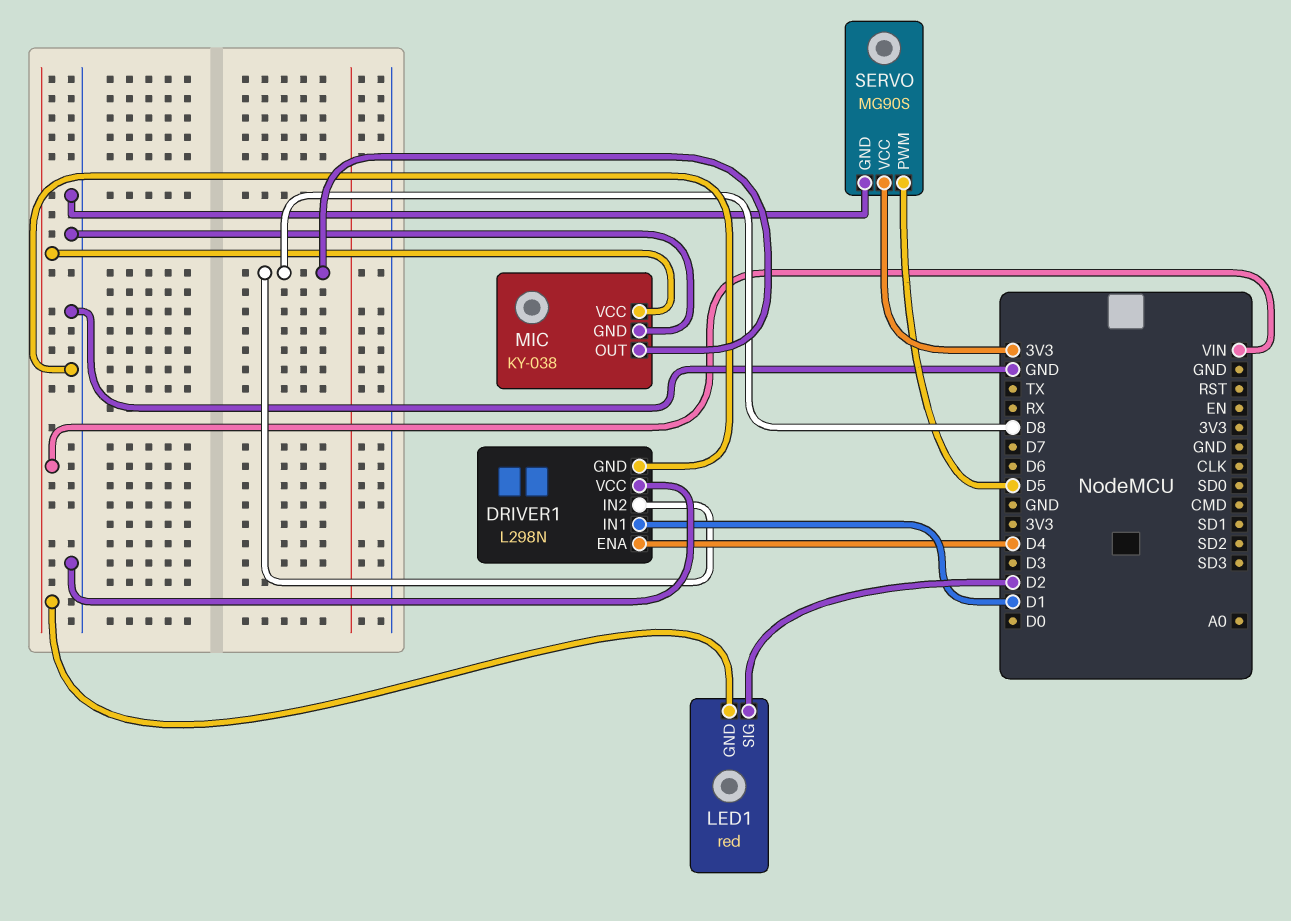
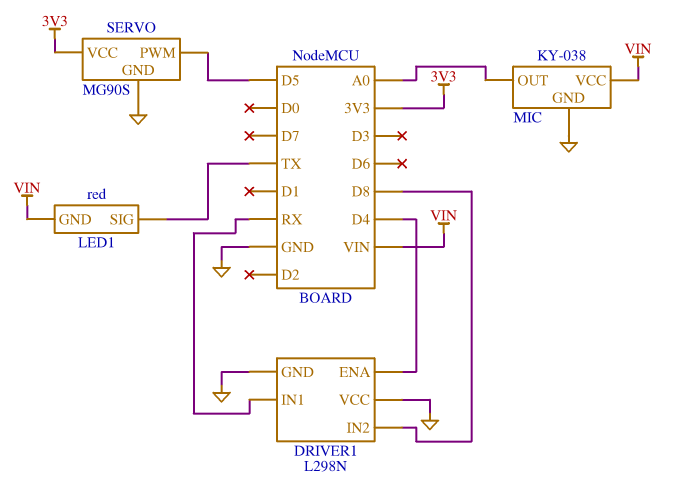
DRIVER1 pin IN1: D1 -> RX
LED1 pin SIG: D2 -> TX
MIC pin OUT: D8 -> A0

